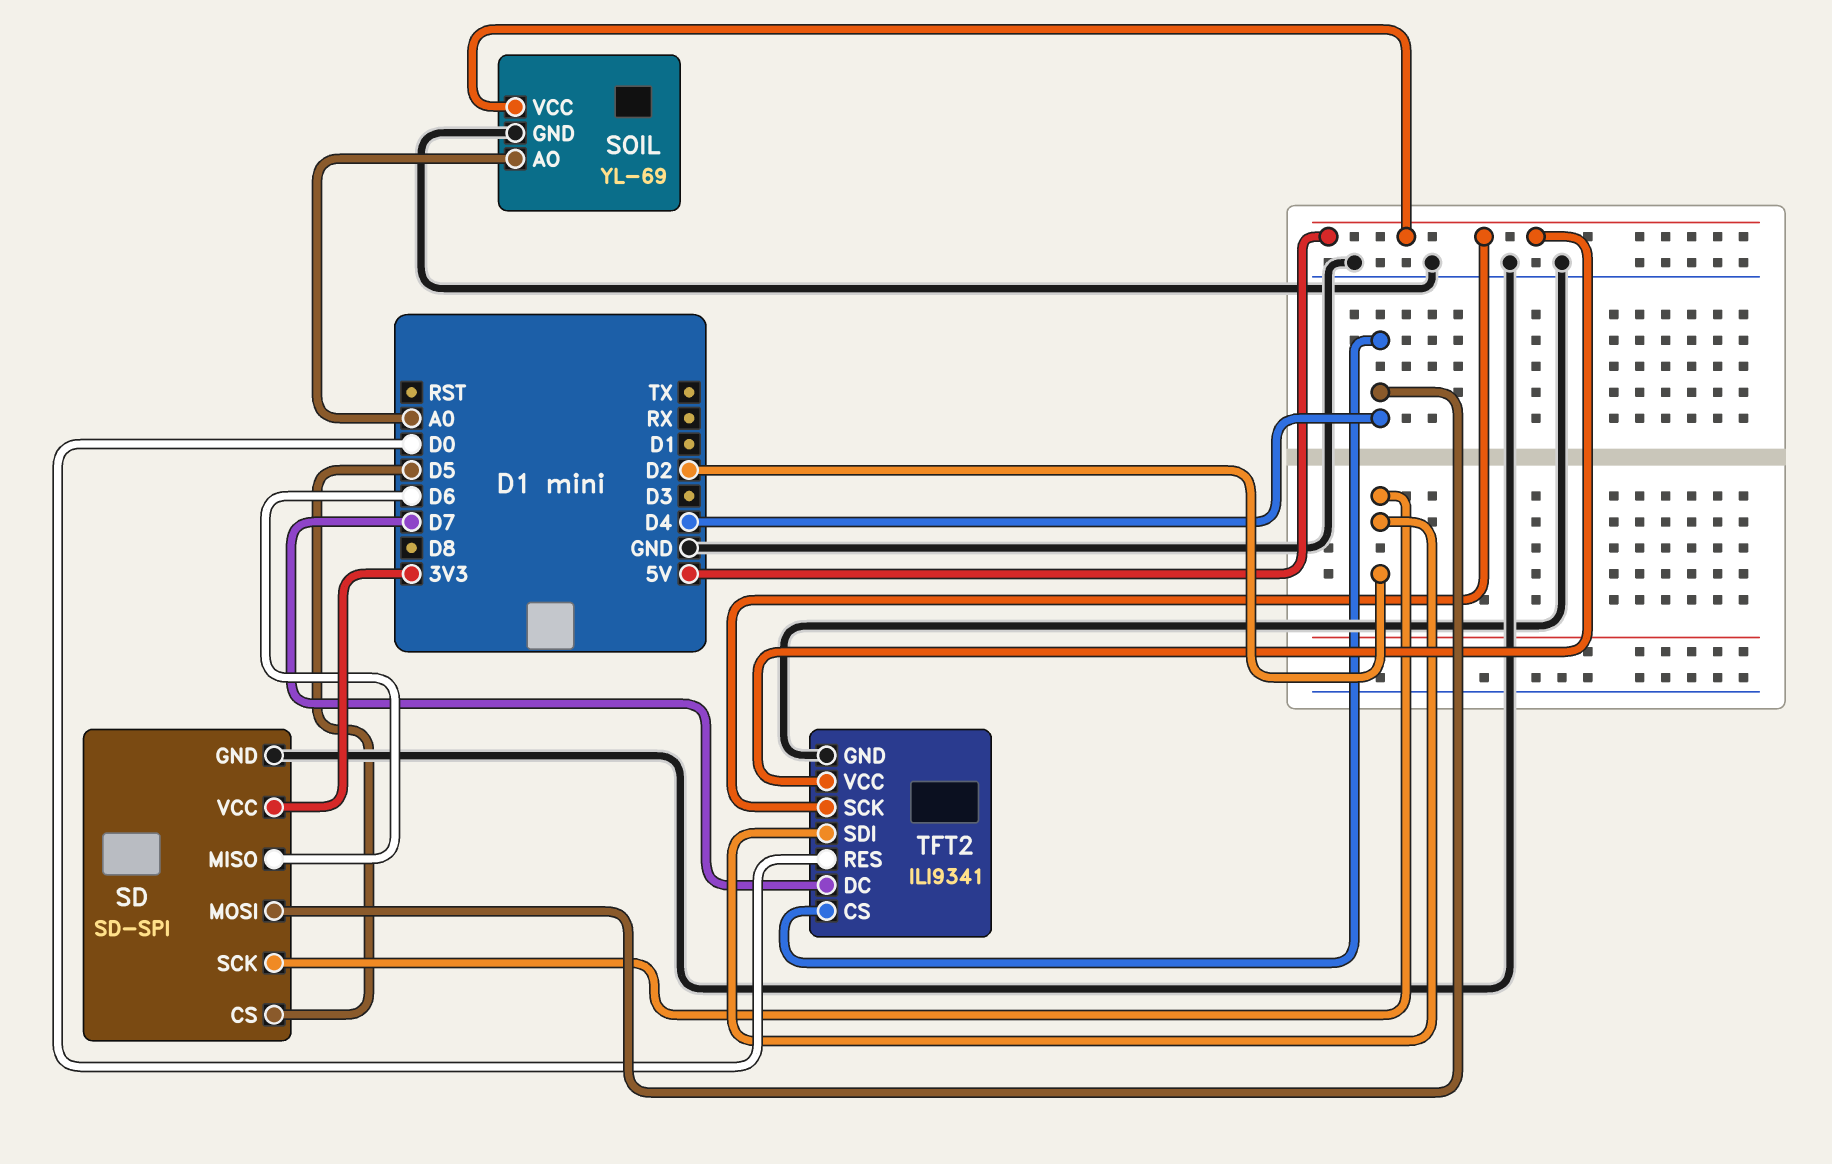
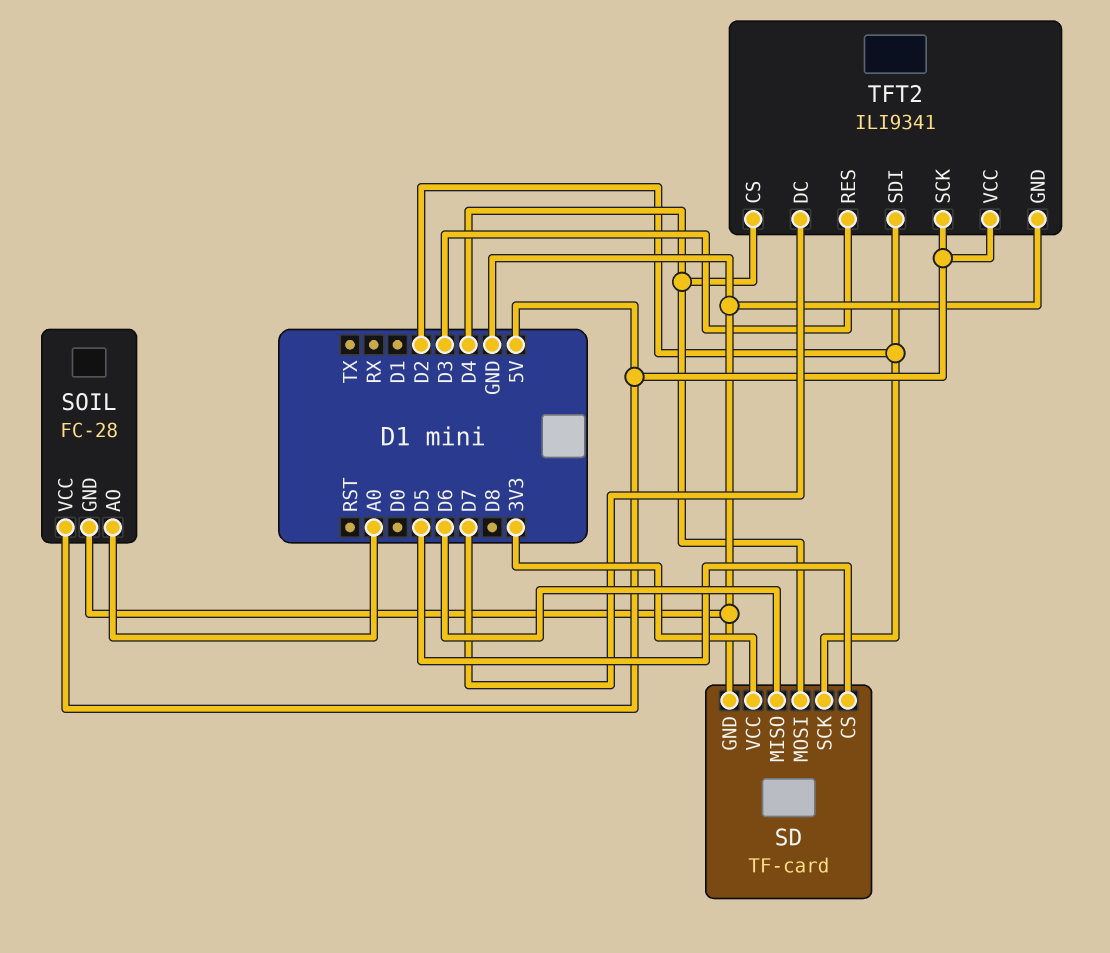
SD: SD-SPI -> TF-card
SOIL: YL-69 -> FC-28
TFT2 pin RES: D0 -> D3

